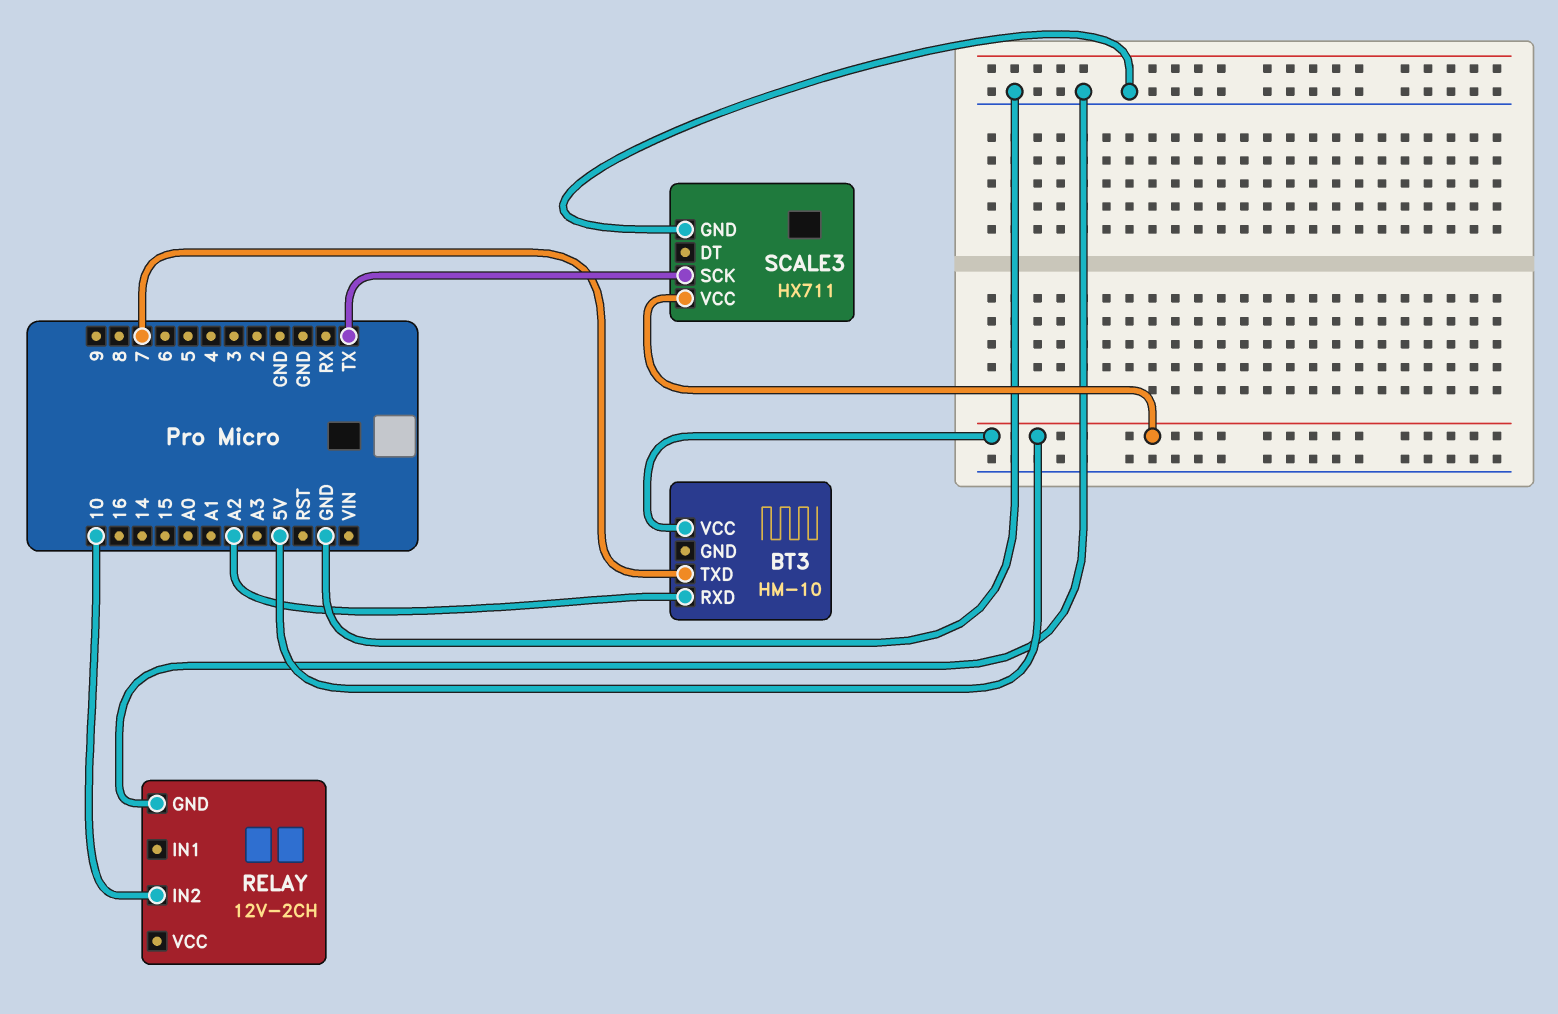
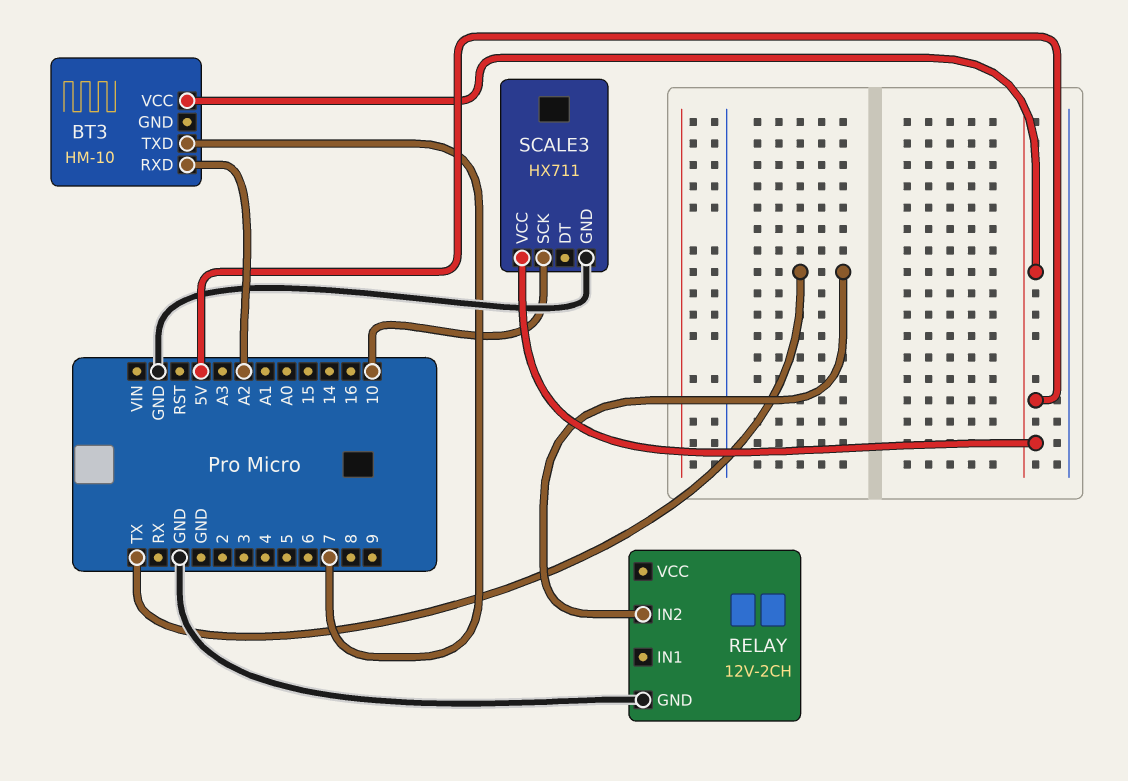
RELAY pin IN2: 10 -> TX
SCALE3 pin SCK: TX -> 10

